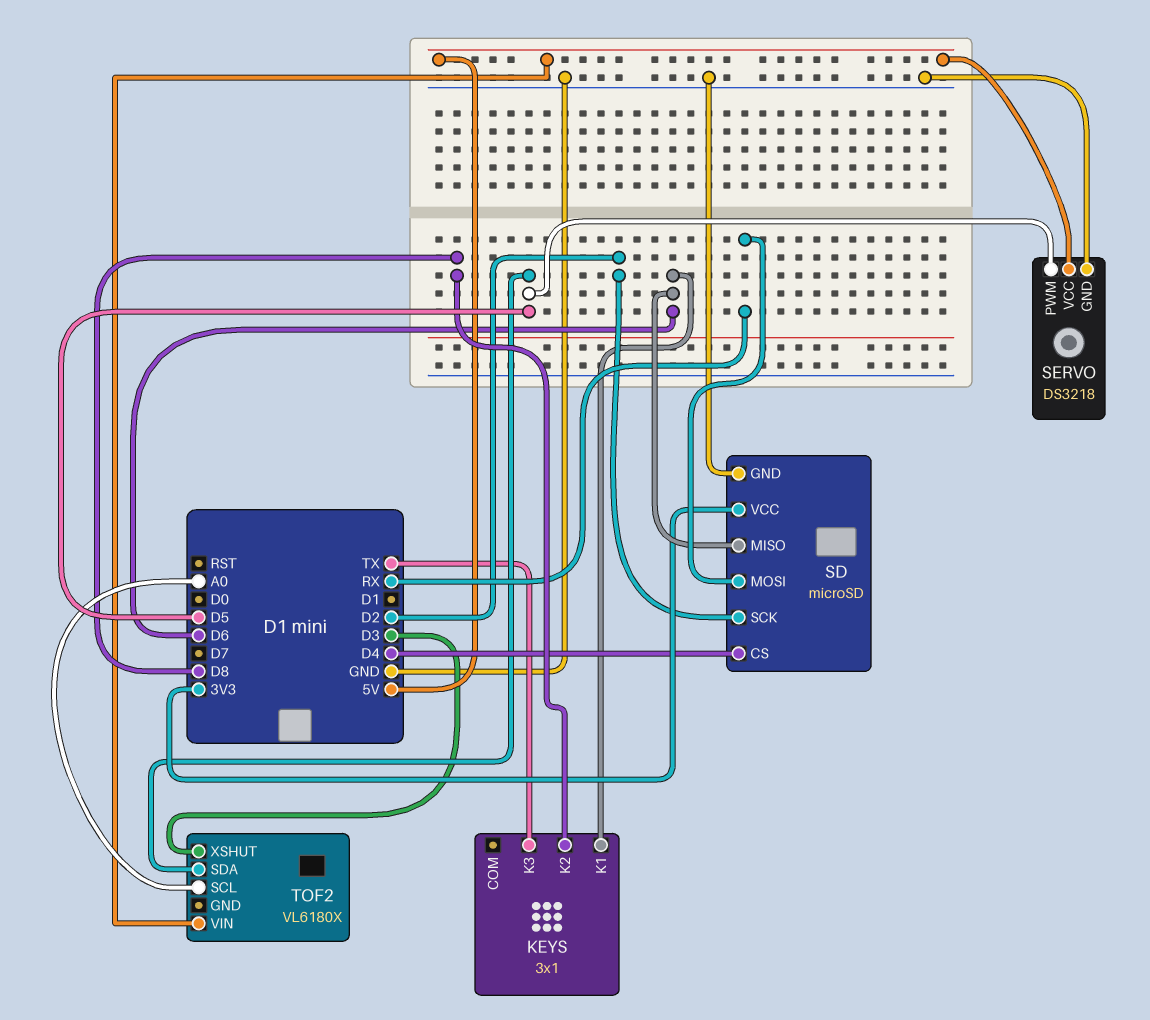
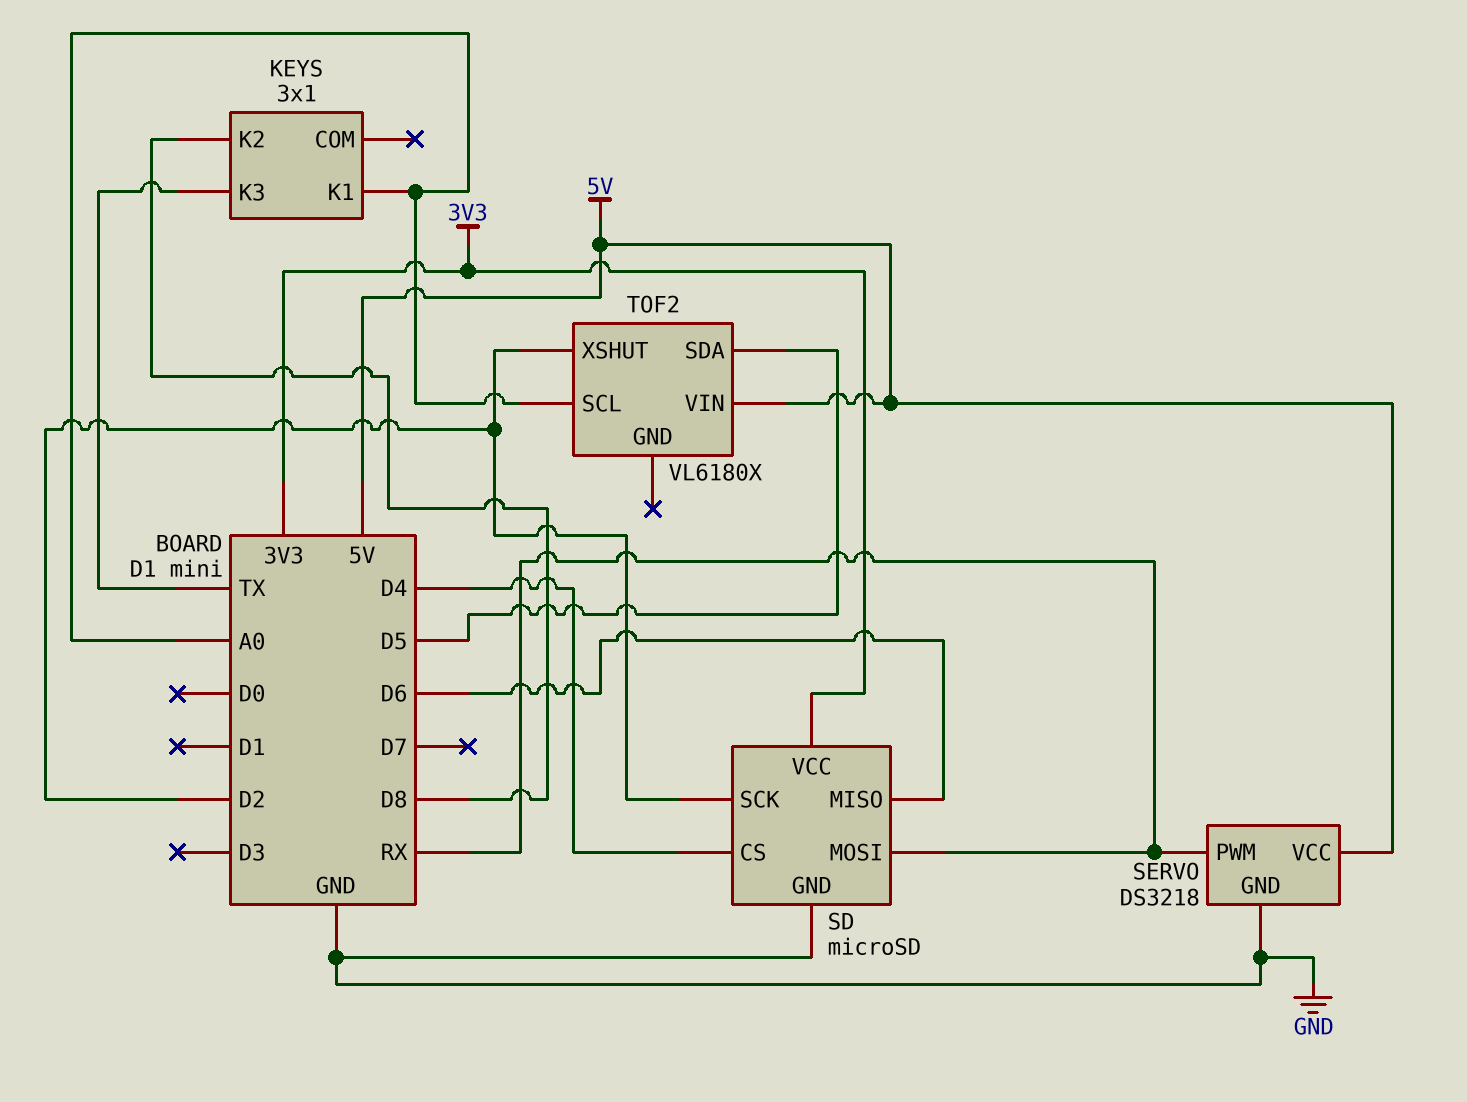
KEYS pin K1: D6 -> A0
SERVO pin PWM: D5 -> RX
TOF2 pin XSHUT: D3 -> D2

